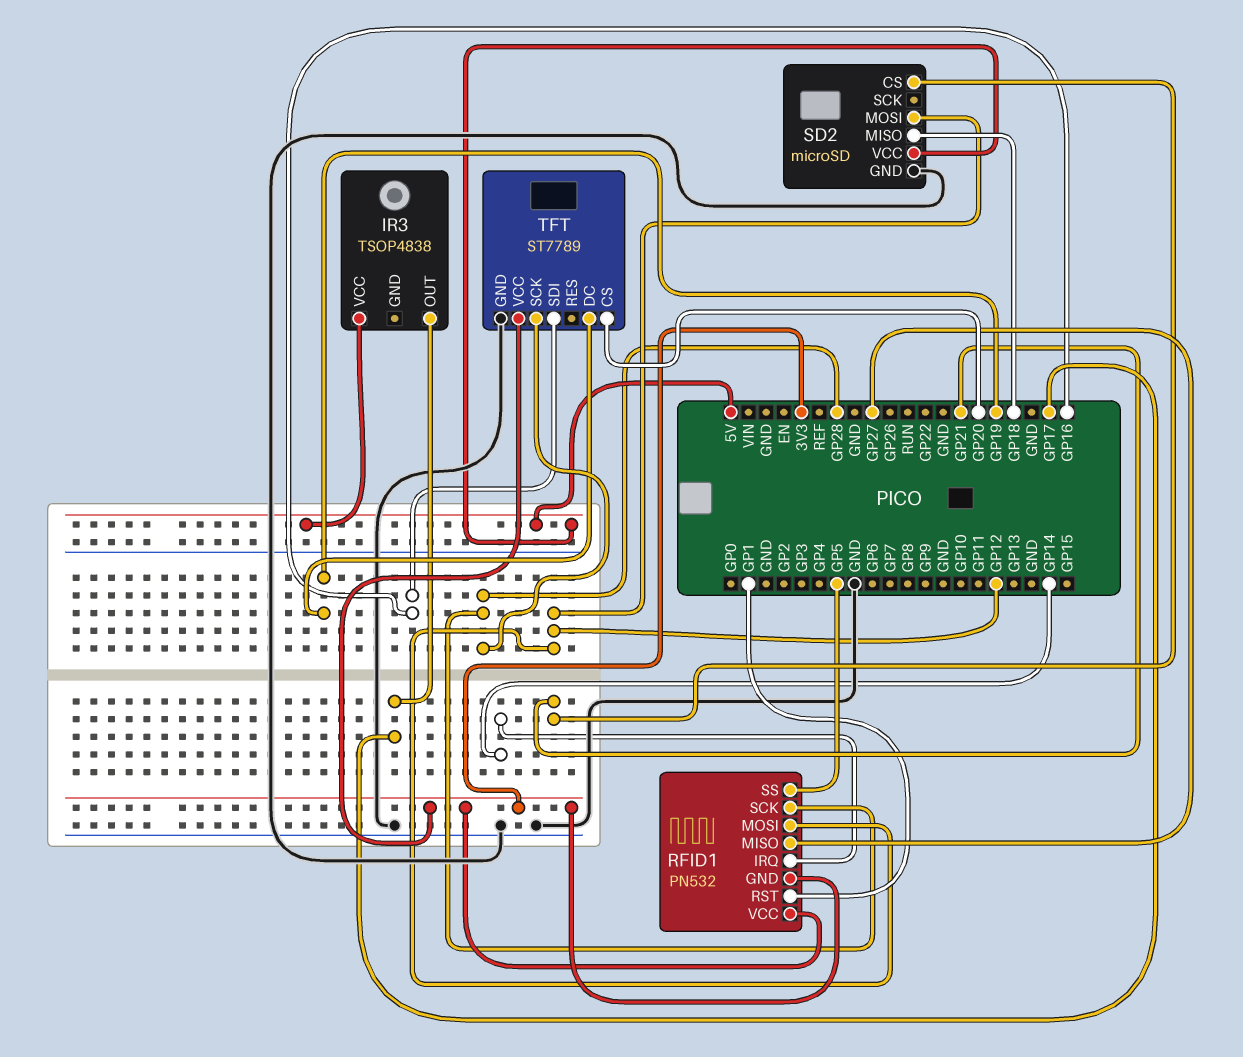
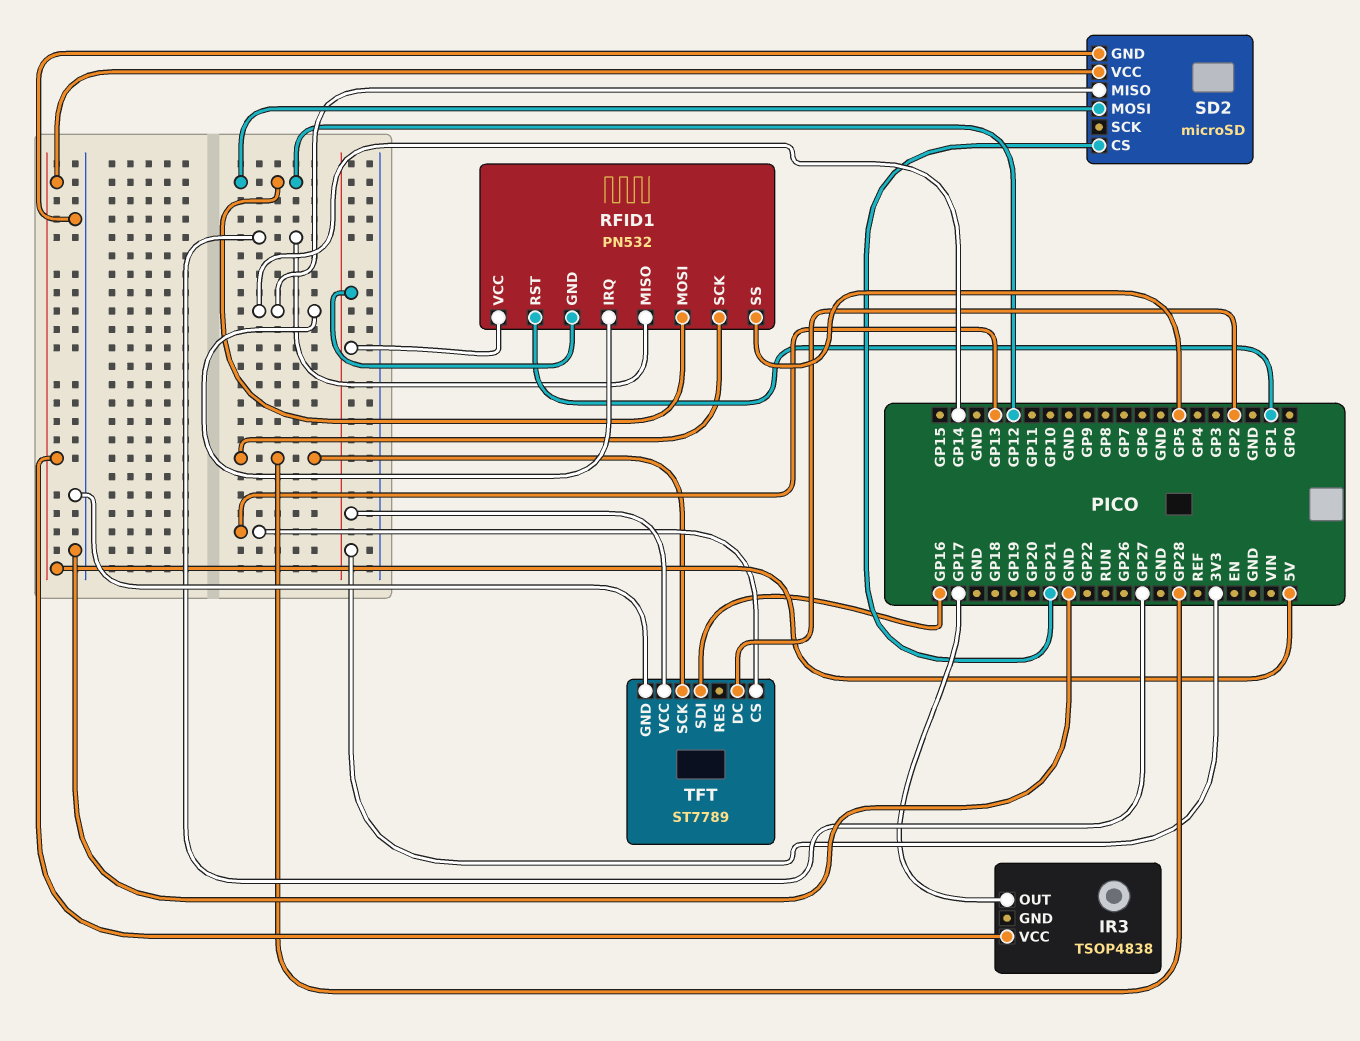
SD2 pin MISO: GP18 -> GP14
TFT pin CS: GP20 -> GP13
TFT pin DC: GP19 -> GP2

